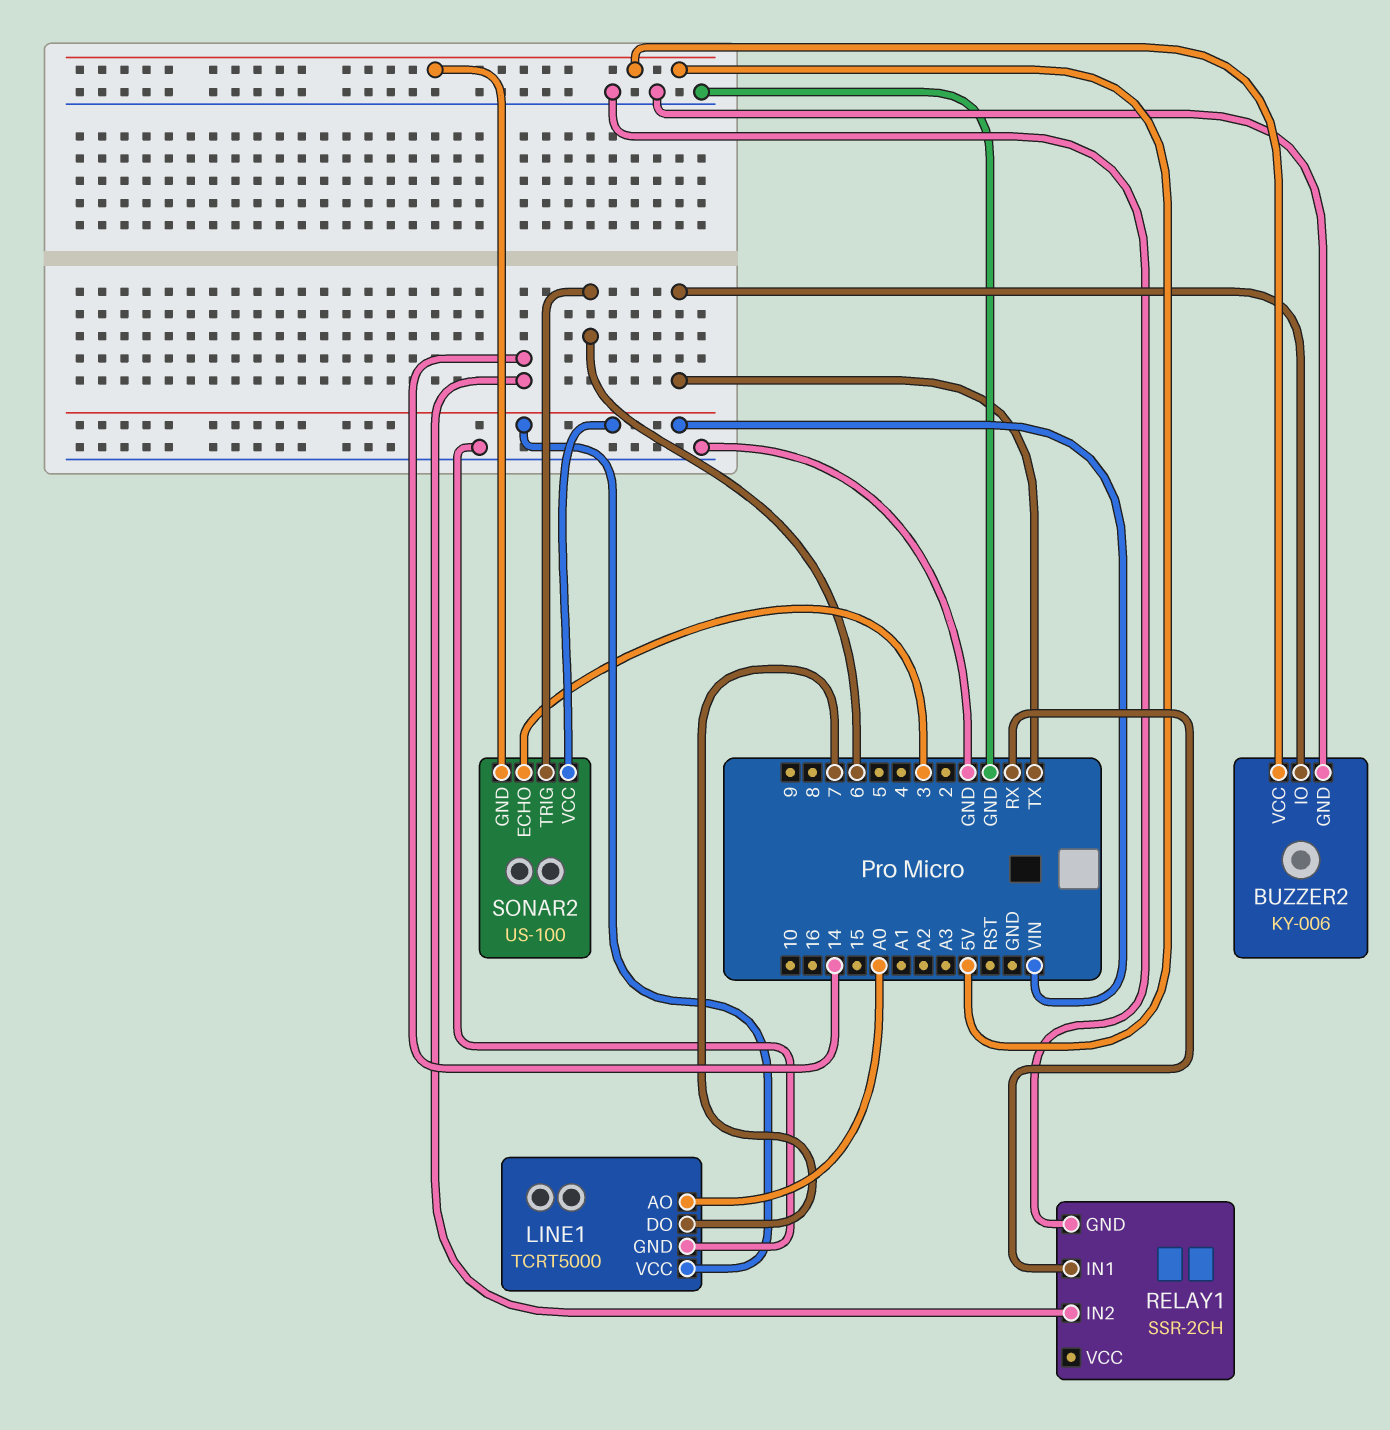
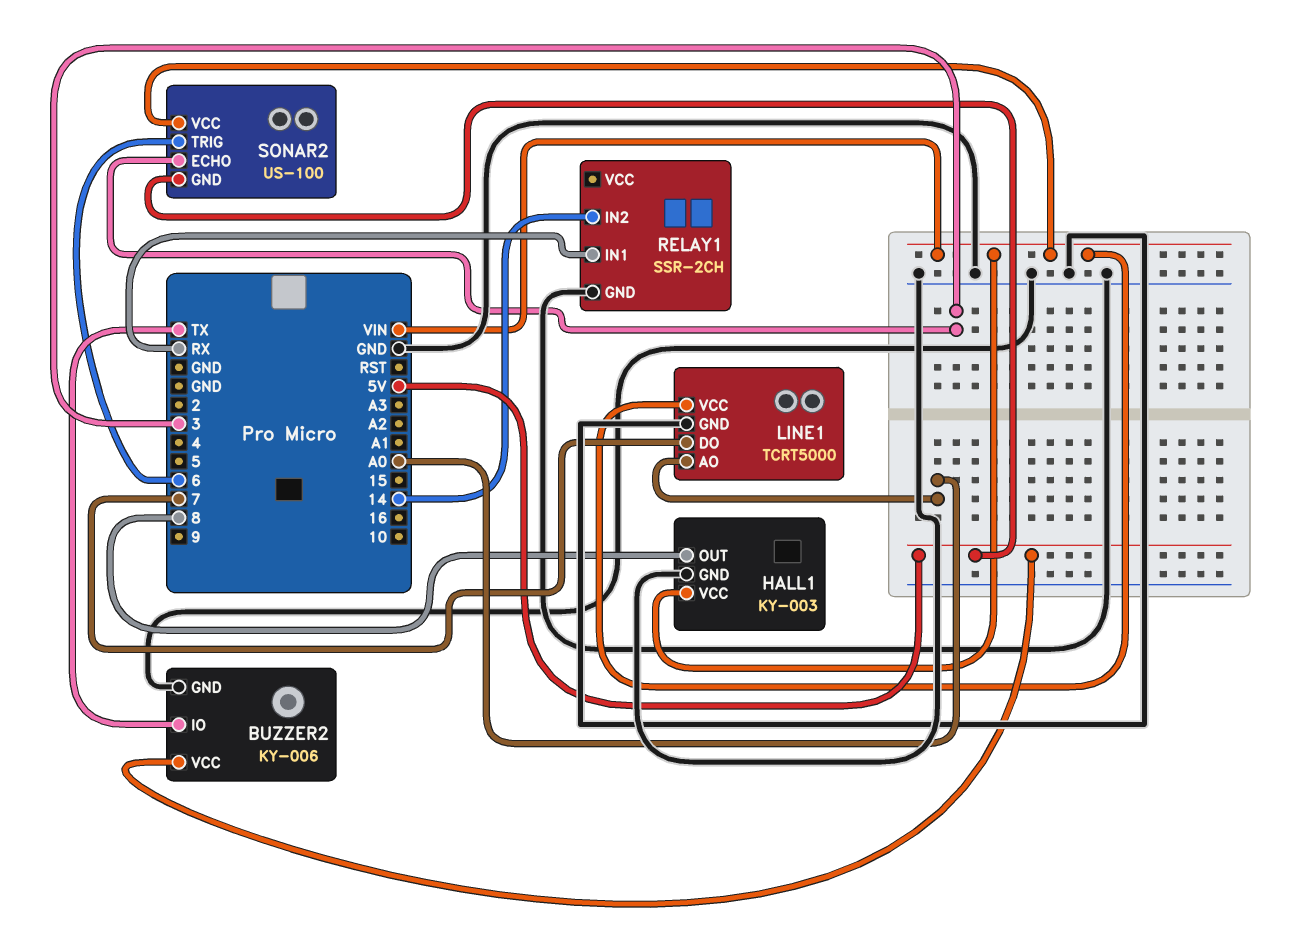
HALL1: none -> KY-003
HALL1 pin GND: none -> GND
HALL1 pin OUT: none -> 8
HALL1 pin VCC: none -> VIN

